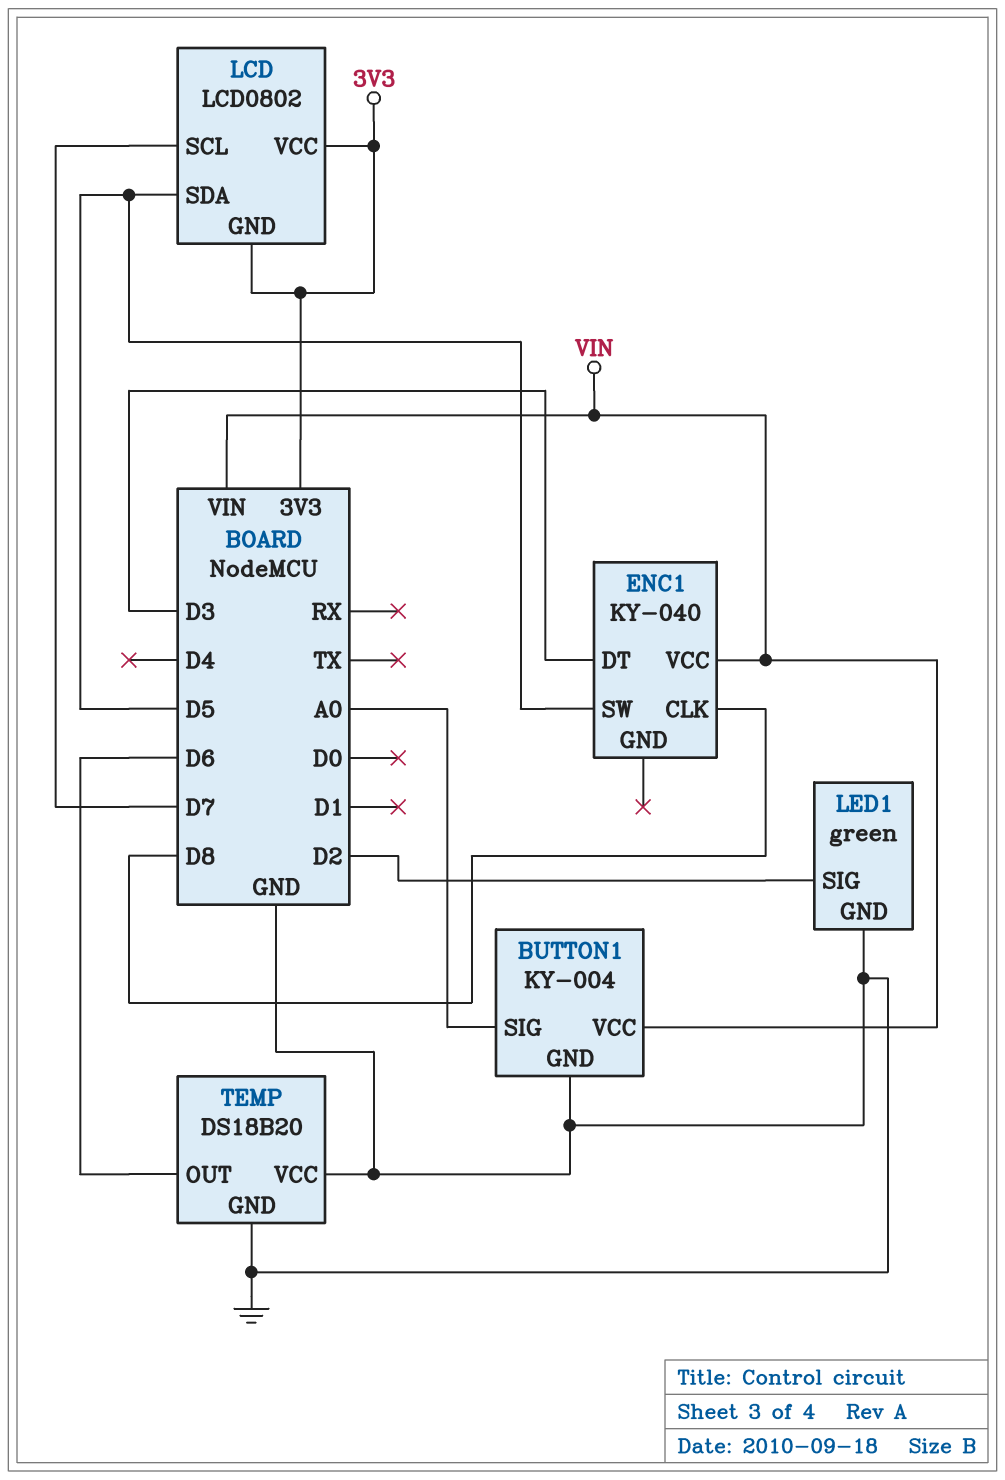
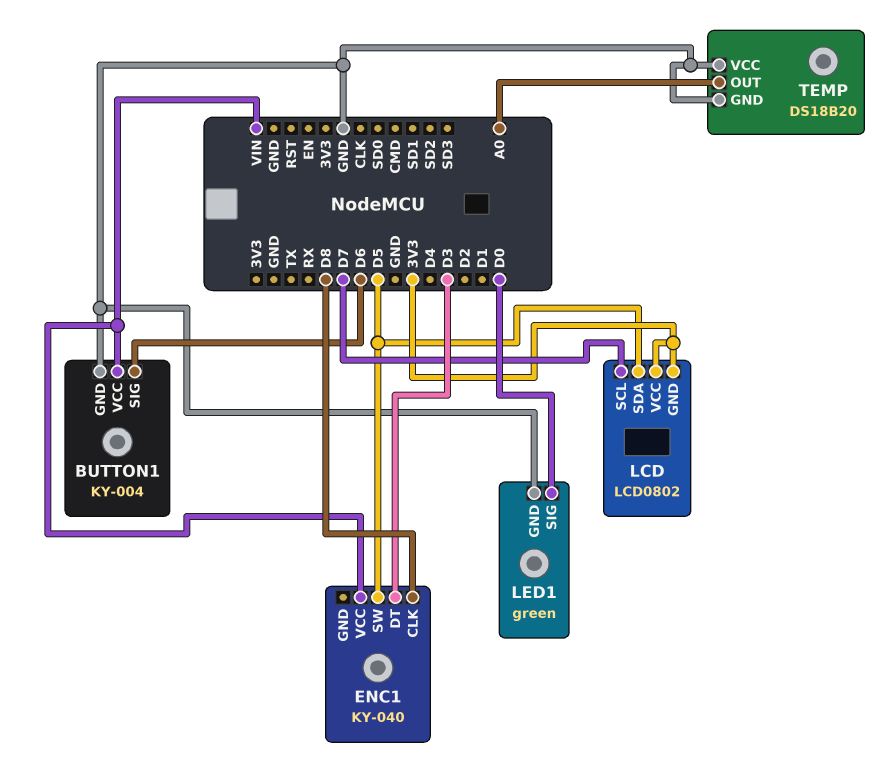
BUTTON1 pin SIG: A0 -> D6
LED1 pin SIG: D2 -> D0
TEMP pin OUT: D6 -> A0

